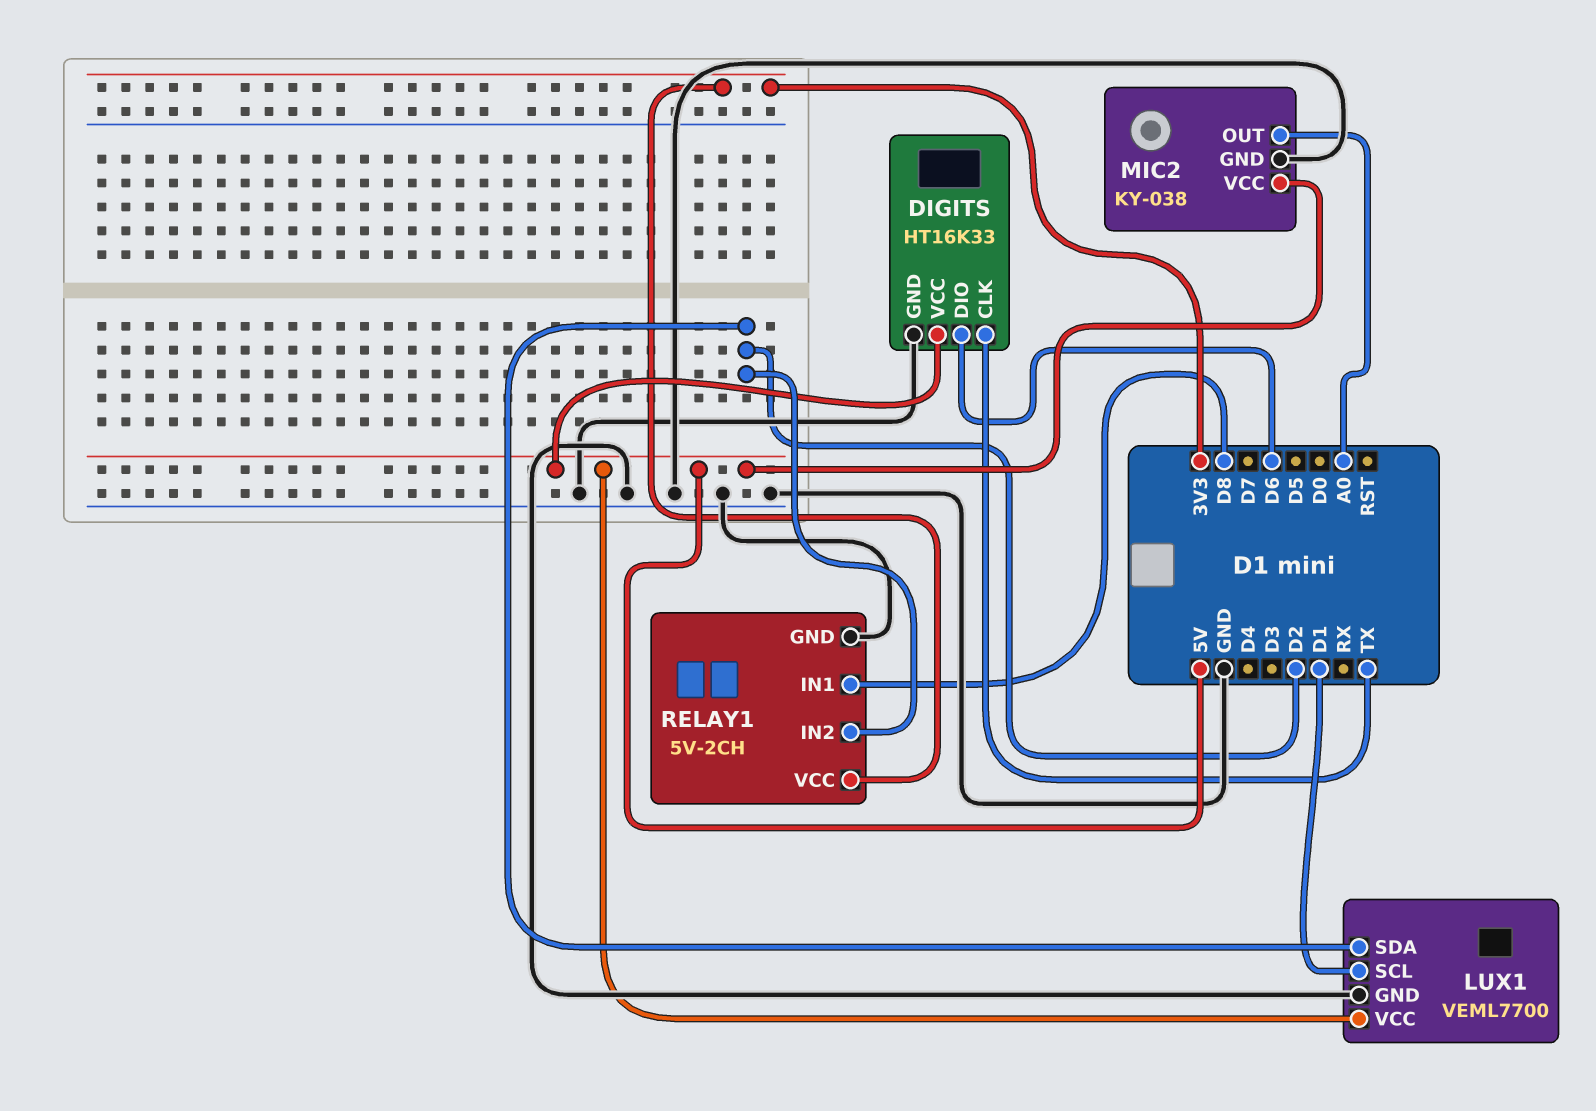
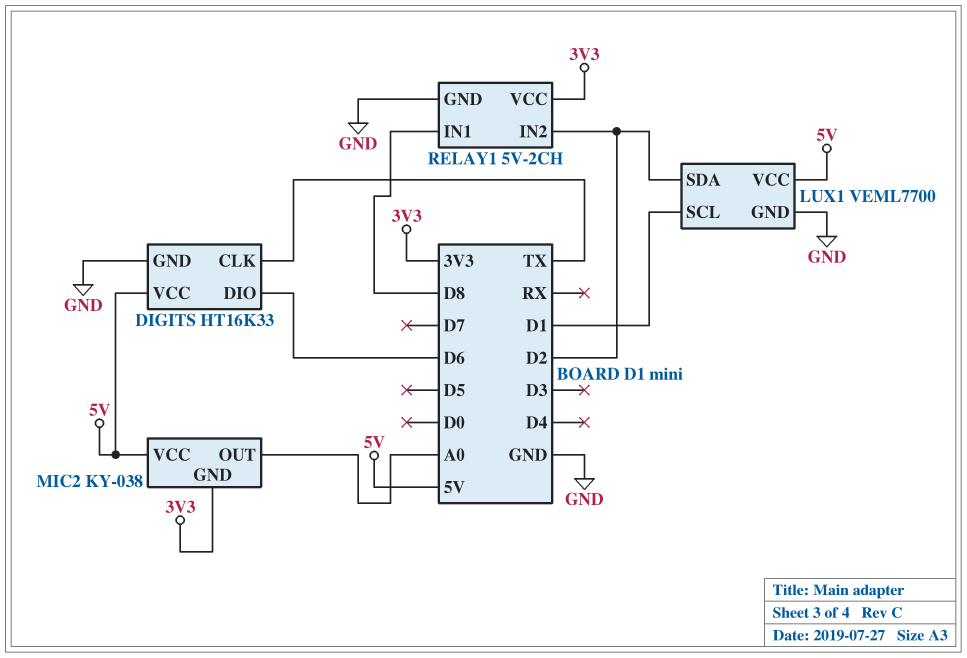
MIC2 pin GND: GND -> 3V3

